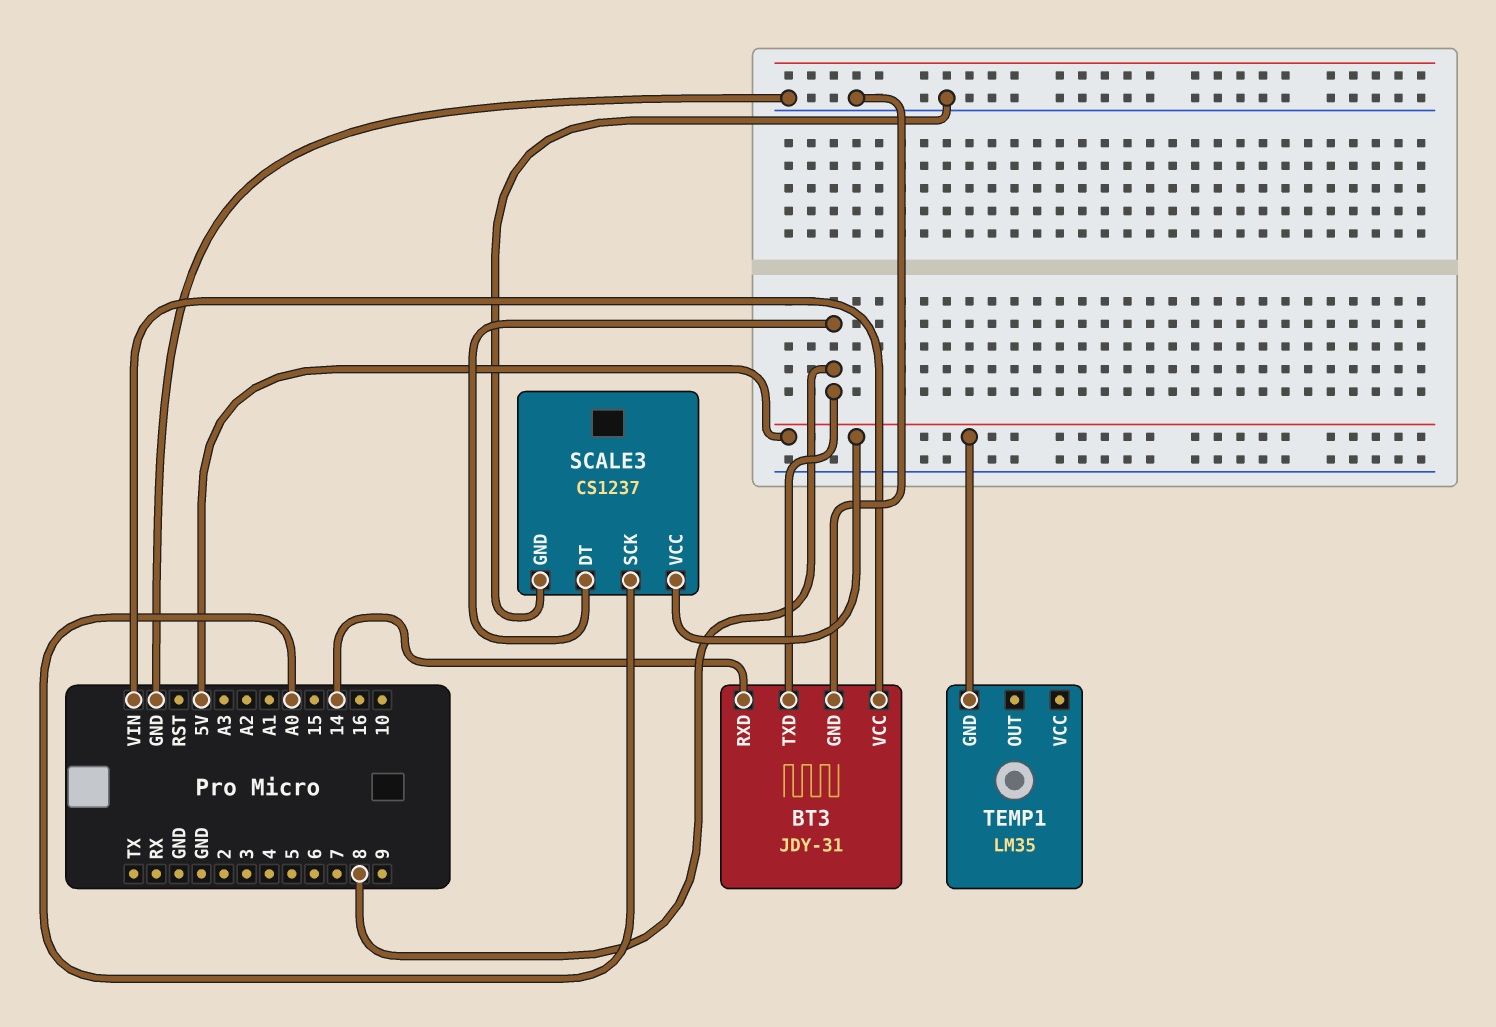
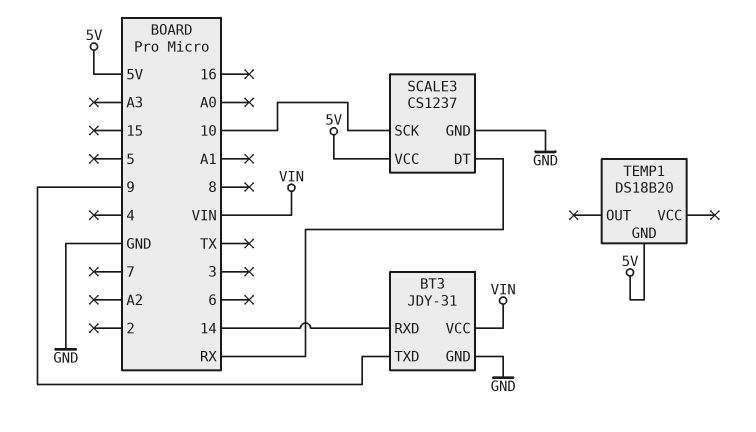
BT3 pin TXD: 8 -> 9
SCALE3 pin DT: 8 -> RX
SCALE3 pin SCK: A0 -> 10
TEMP1: LM35 -> DS18B20

